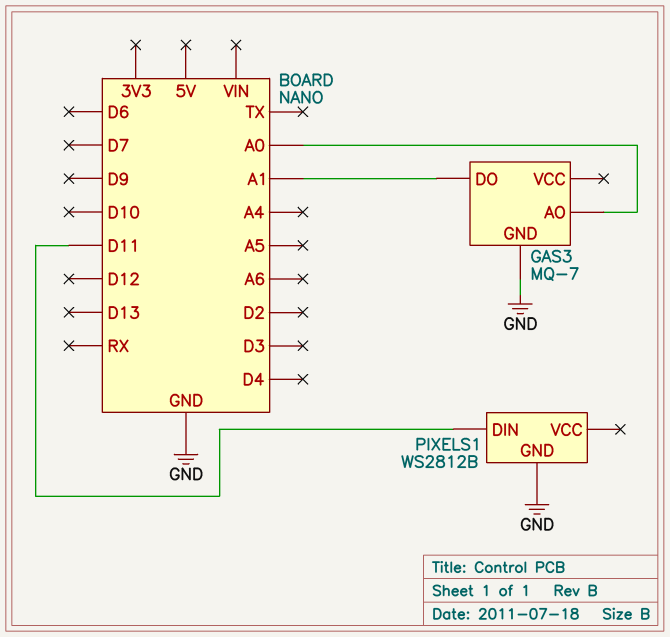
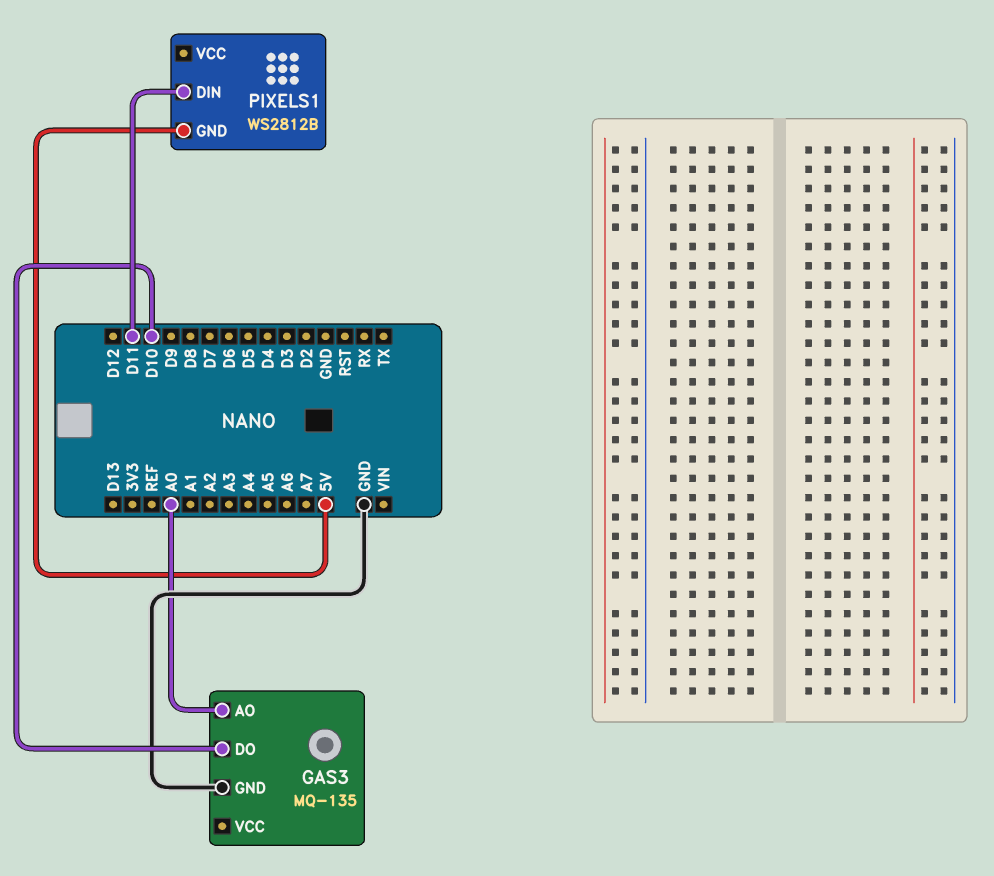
GAS3: MQ-7 -> MQ-135
GAS3 pin DO: A1 -> D10
PIXELS1 pin GND: GND -> 5V

